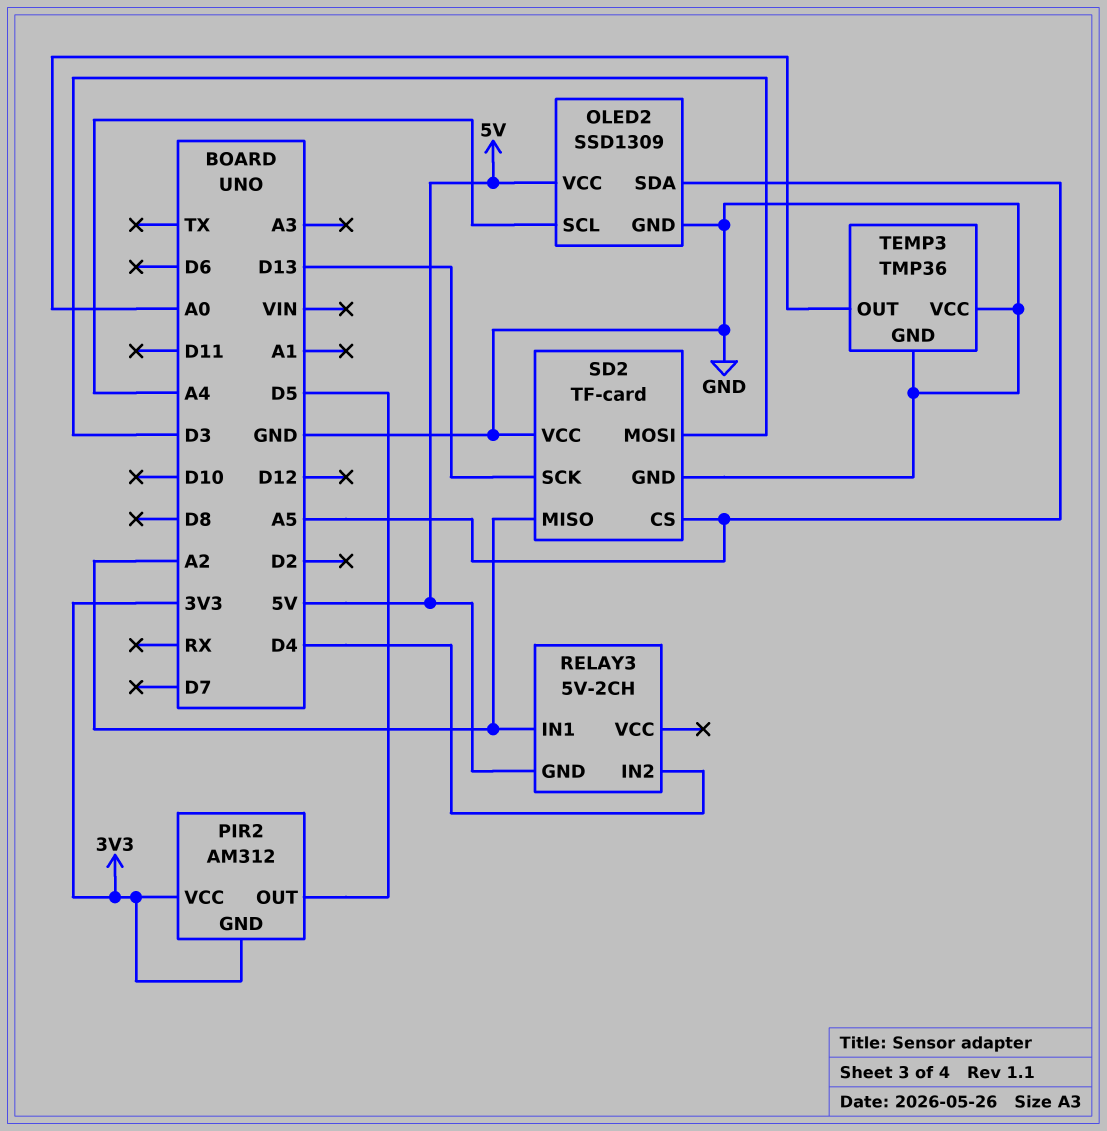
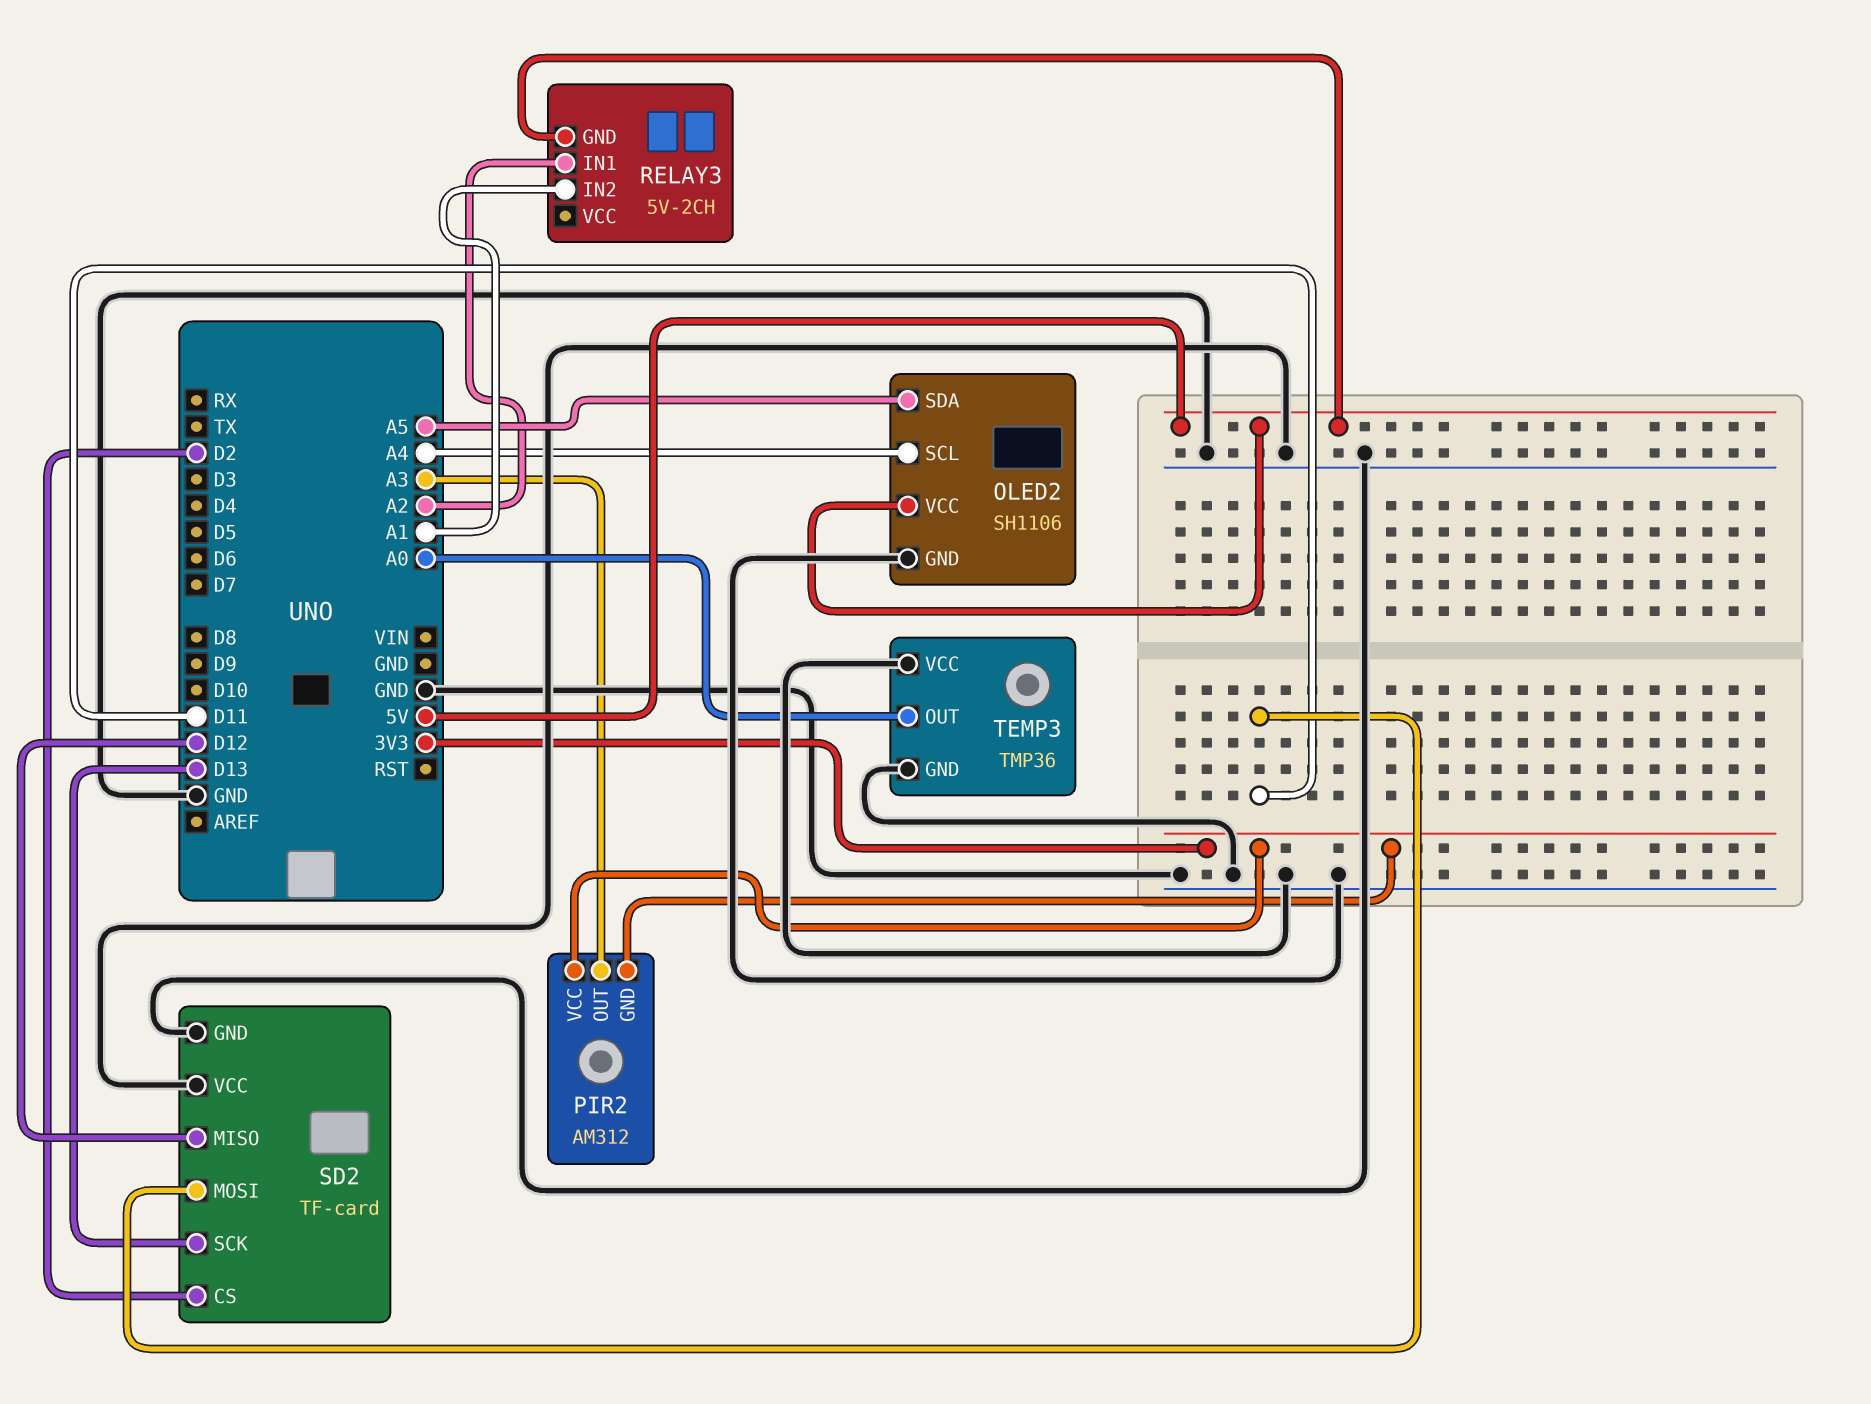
OLED2: SSD1309 -> SH1106
PIR2 pin OUT: D5 -> A3
RELAY3 pin IN2: D4 -> A1
SD2 pin CS: A5 -> D2
SD2 pin MISO: A2 -> D12
SD2 pin MOSI: D3 -> D11

